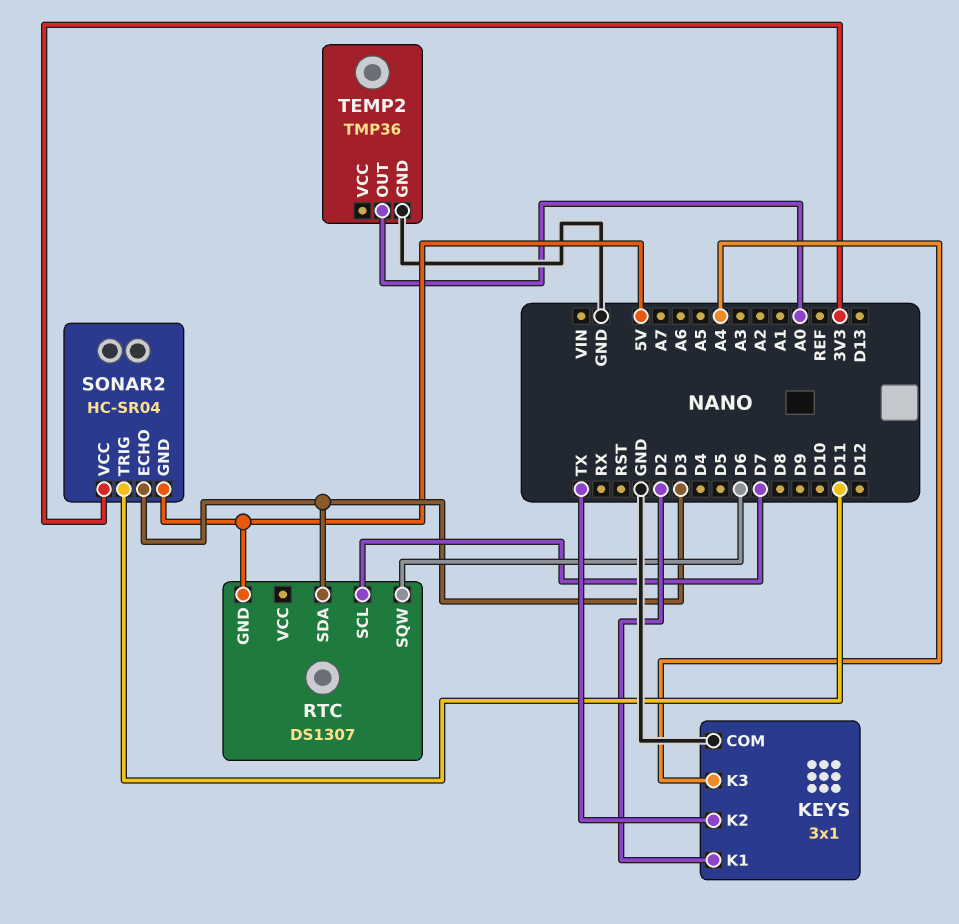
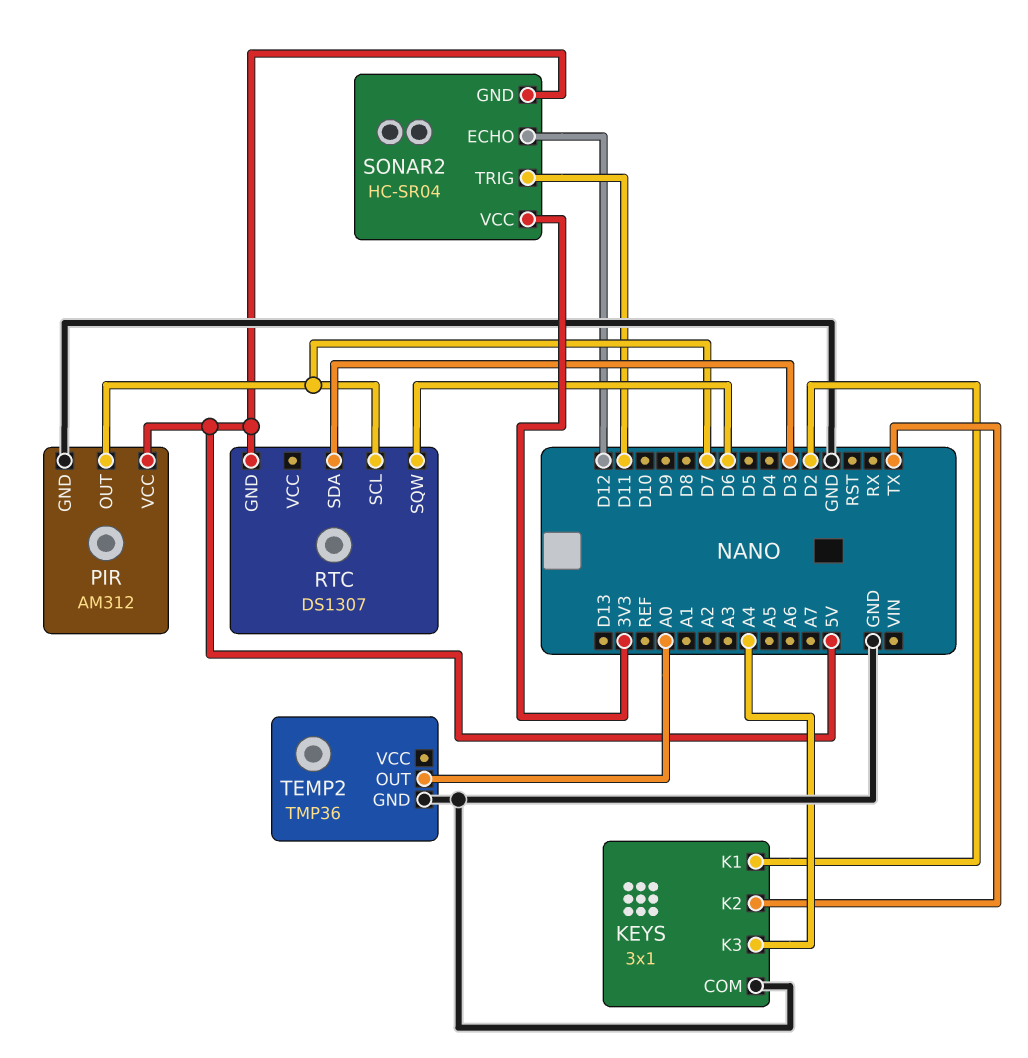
PIR: none -> AM312
PIR pin GND: none -> GND
PIR pin OUT: none -> D7
PIR pin VCC: none -> 5V
SONAR2 pin ECHO: D3 -> D12

